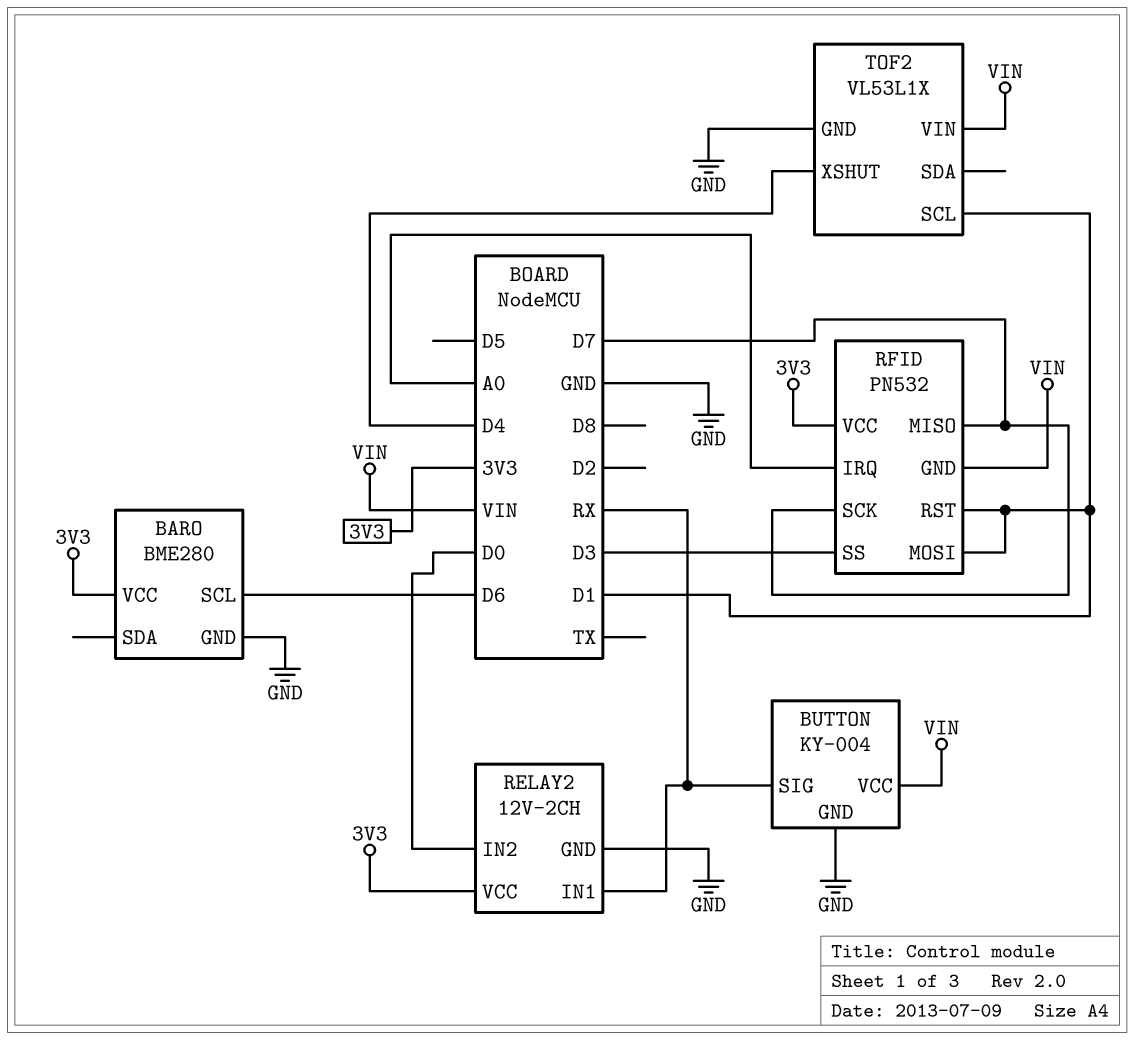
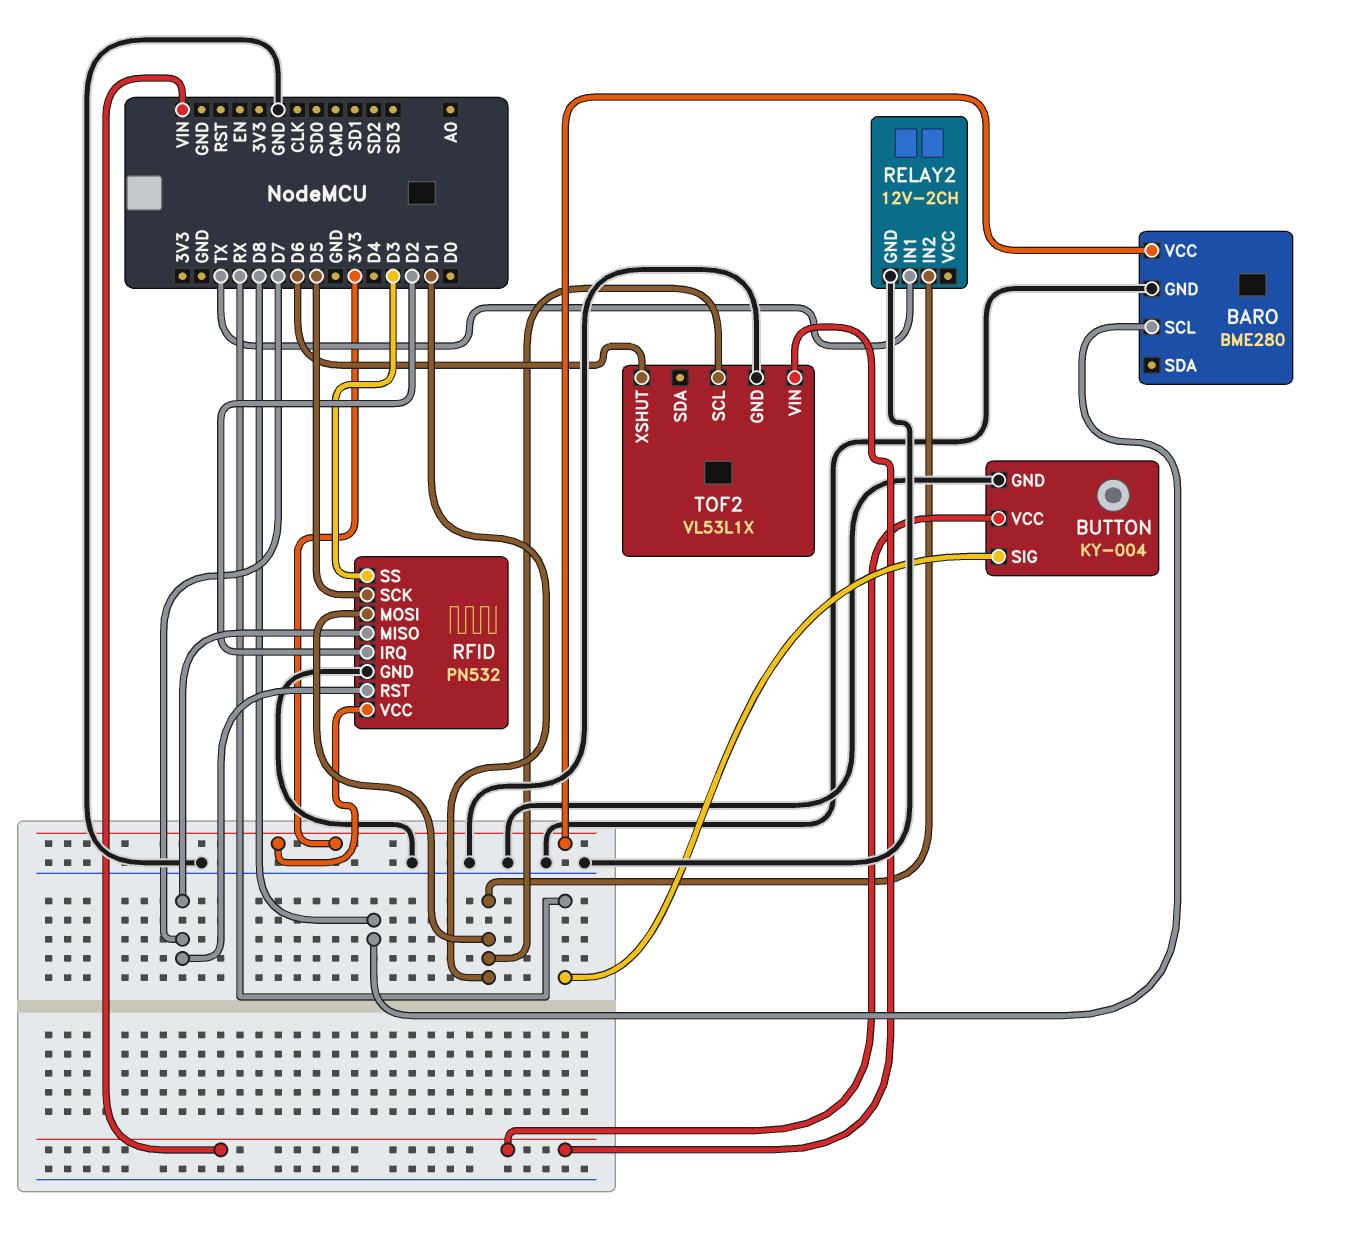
BARO pin SCL: D6 -> D8
RELAY2 pin IN1: RX -> TX
RELAY2 pin IN2: D0 -> D1
RELAY2 pin VCC: 3V3 -> none
RFID pin GND: VIN -> GND
RFID pin IRQ: A0 -> D2
RFID pin RST: D1 -> D7
RFID pin SCK: D7 -> D5
TOF2 pin XSHUT: D4 -> D6

